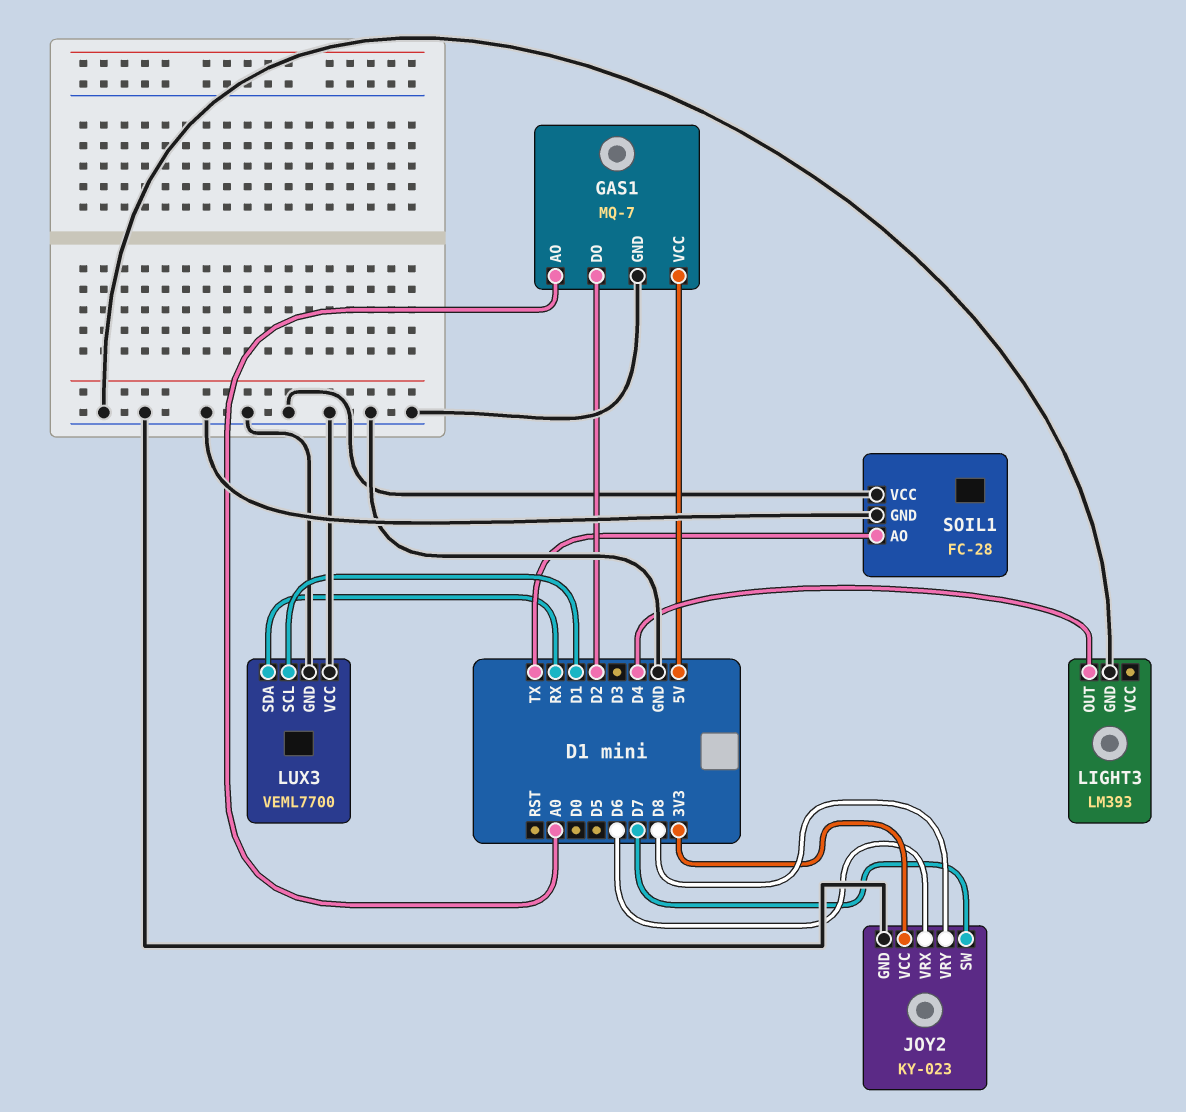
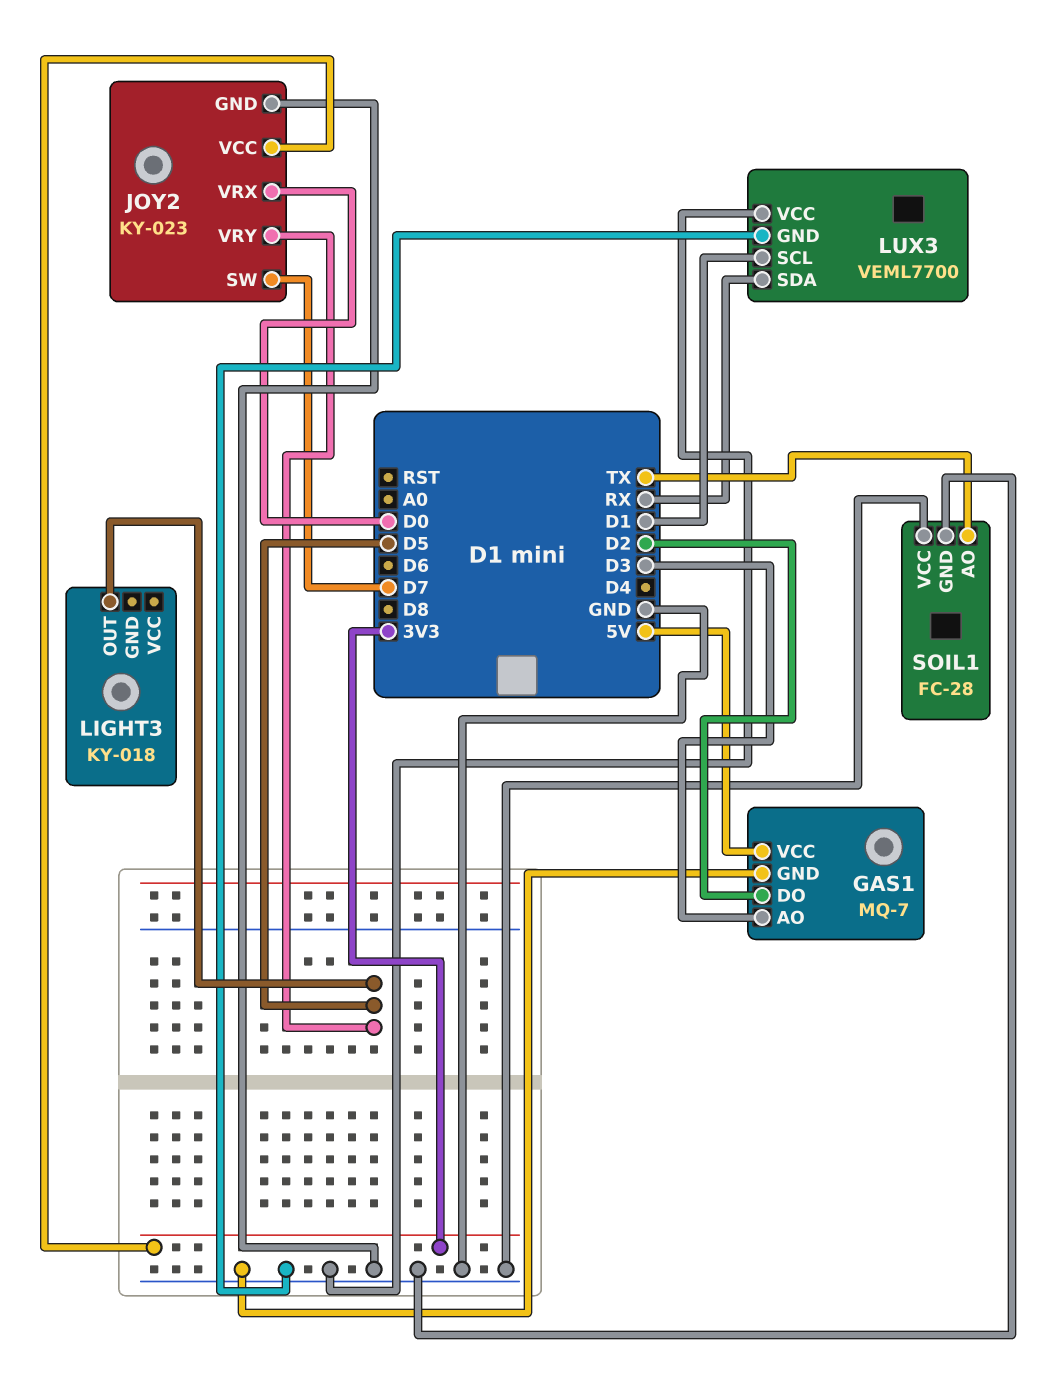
GAS1 pin AO: A0 -> D3
JOY2 pin VRX: D6 -> D0
JOY2 pin VRY: D8 -> D5
LIGHT3: LM393 -> KY-018
LIGHT3 pin GND: GND -> none
LIGHT3 pin OUT: D4 -> D5

